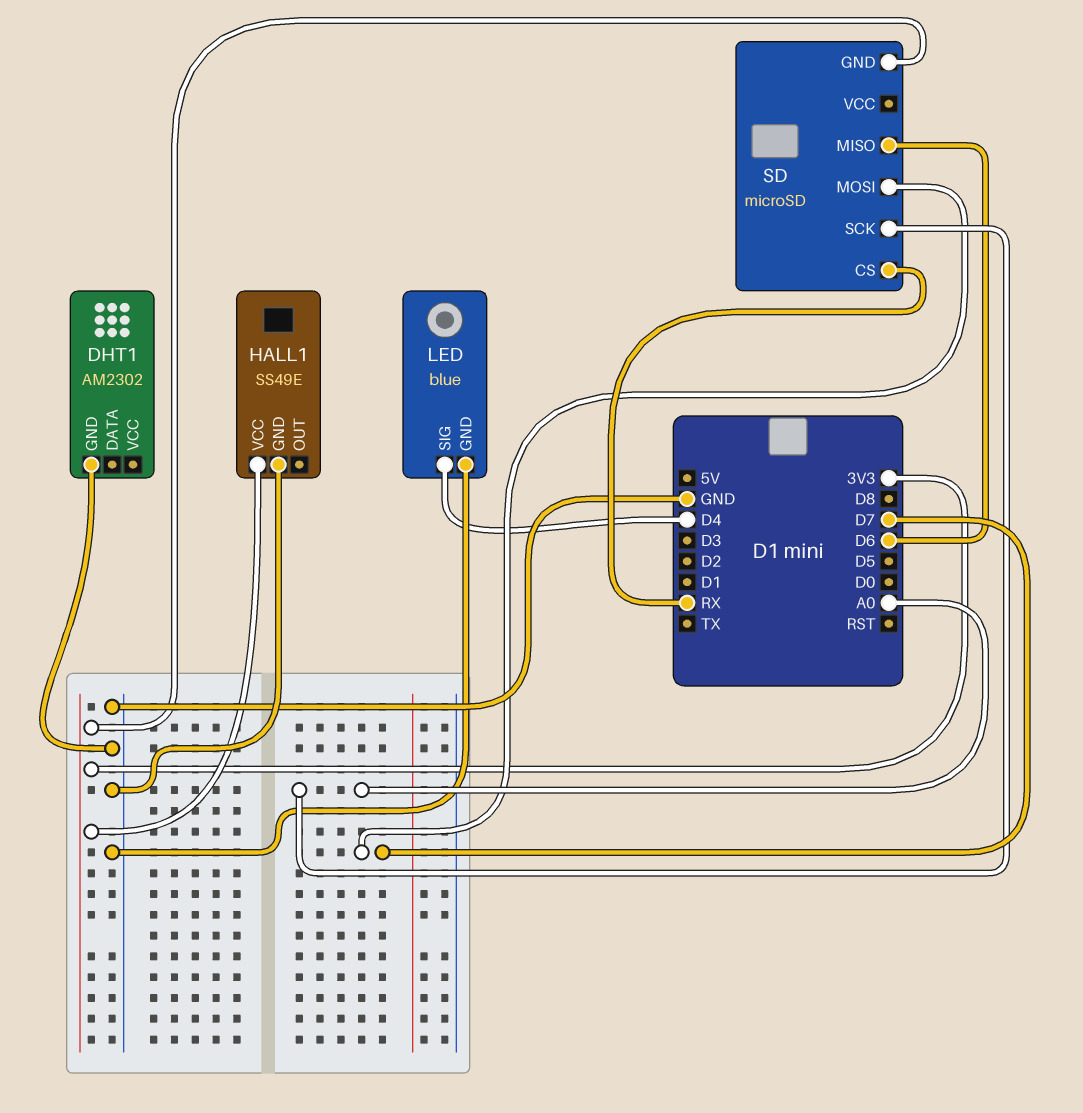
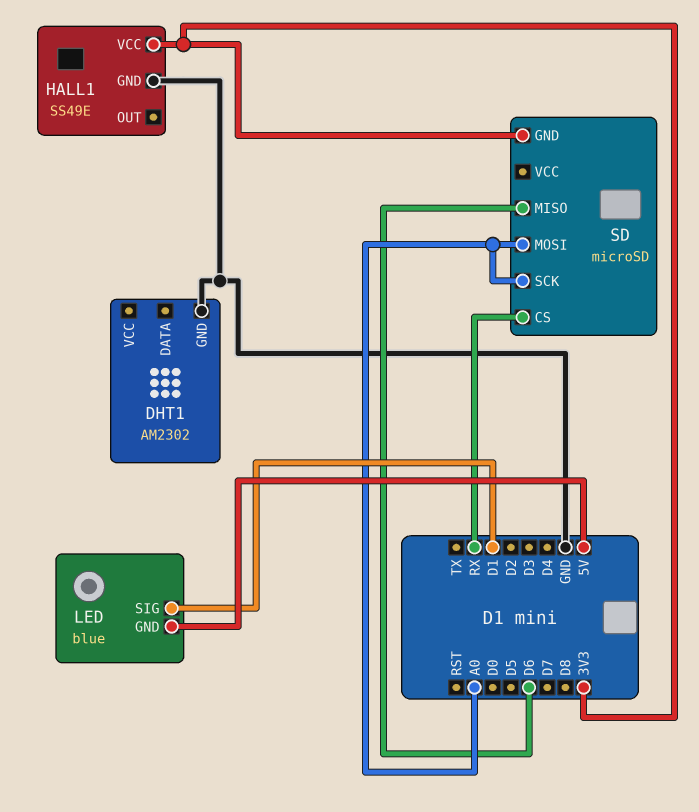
LED pin GND: GND -> 5V
LED pin SIG: D4 -> D1
SD pin MOSI: D7 -> A0

